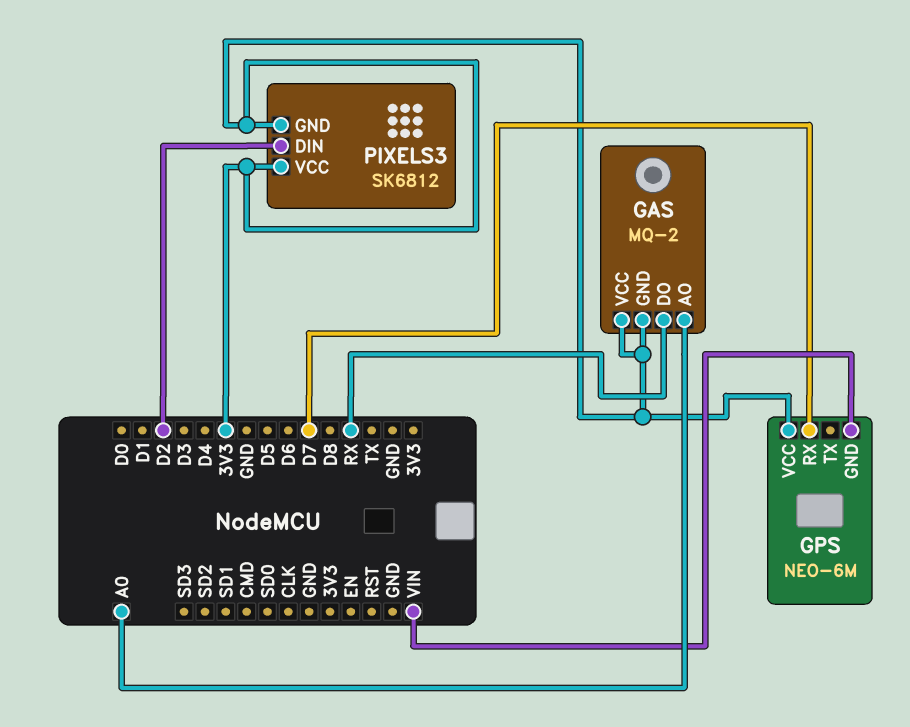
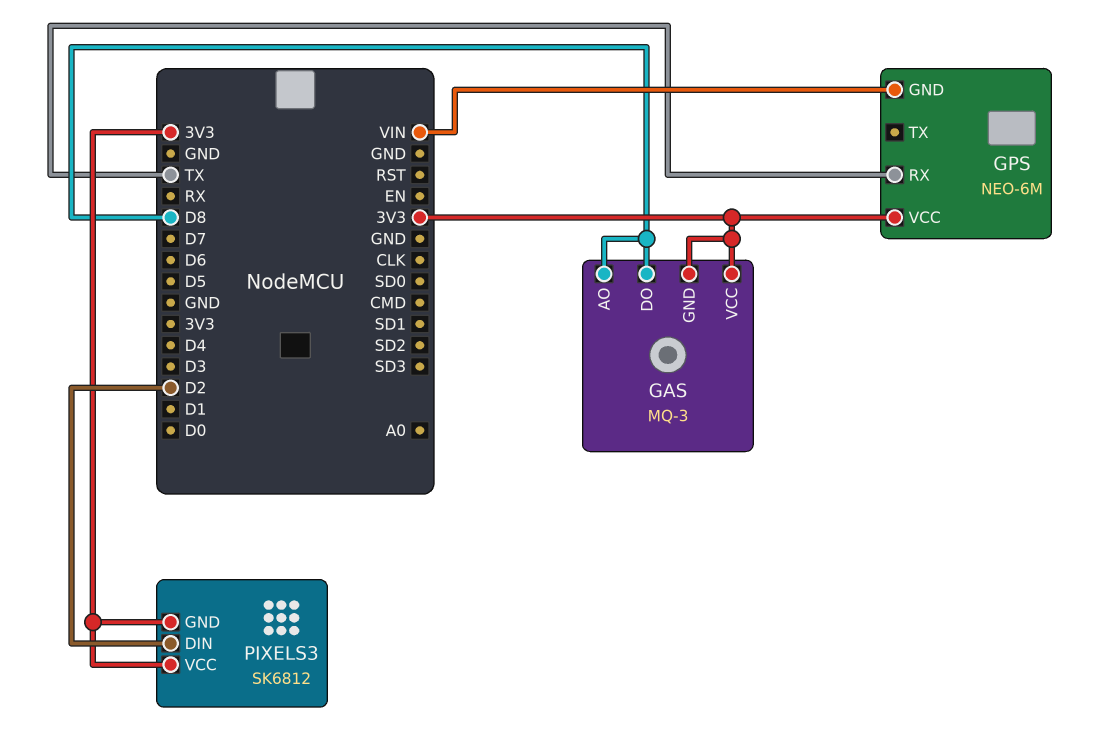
GAS: MQ-2 -> MQ-3
GAS pin AO: A0 -> D8
GAS pin DO: RX -> D8
GPS pin RX: D7 -> TX

